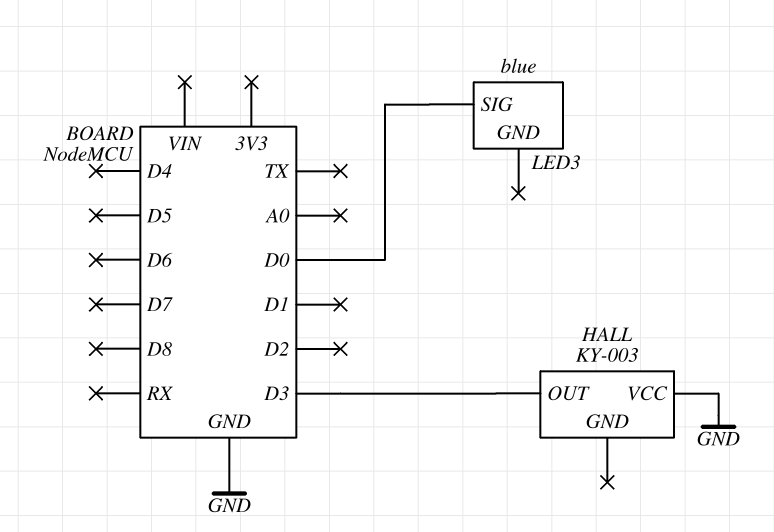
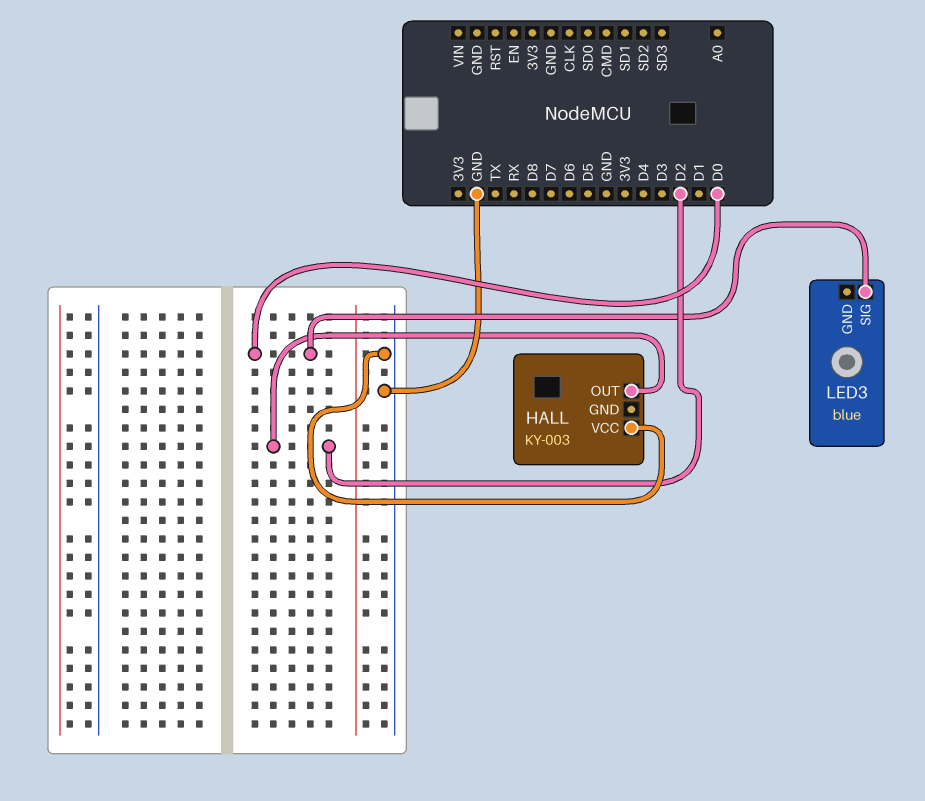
HALL pin OUT: D3 -> D2

